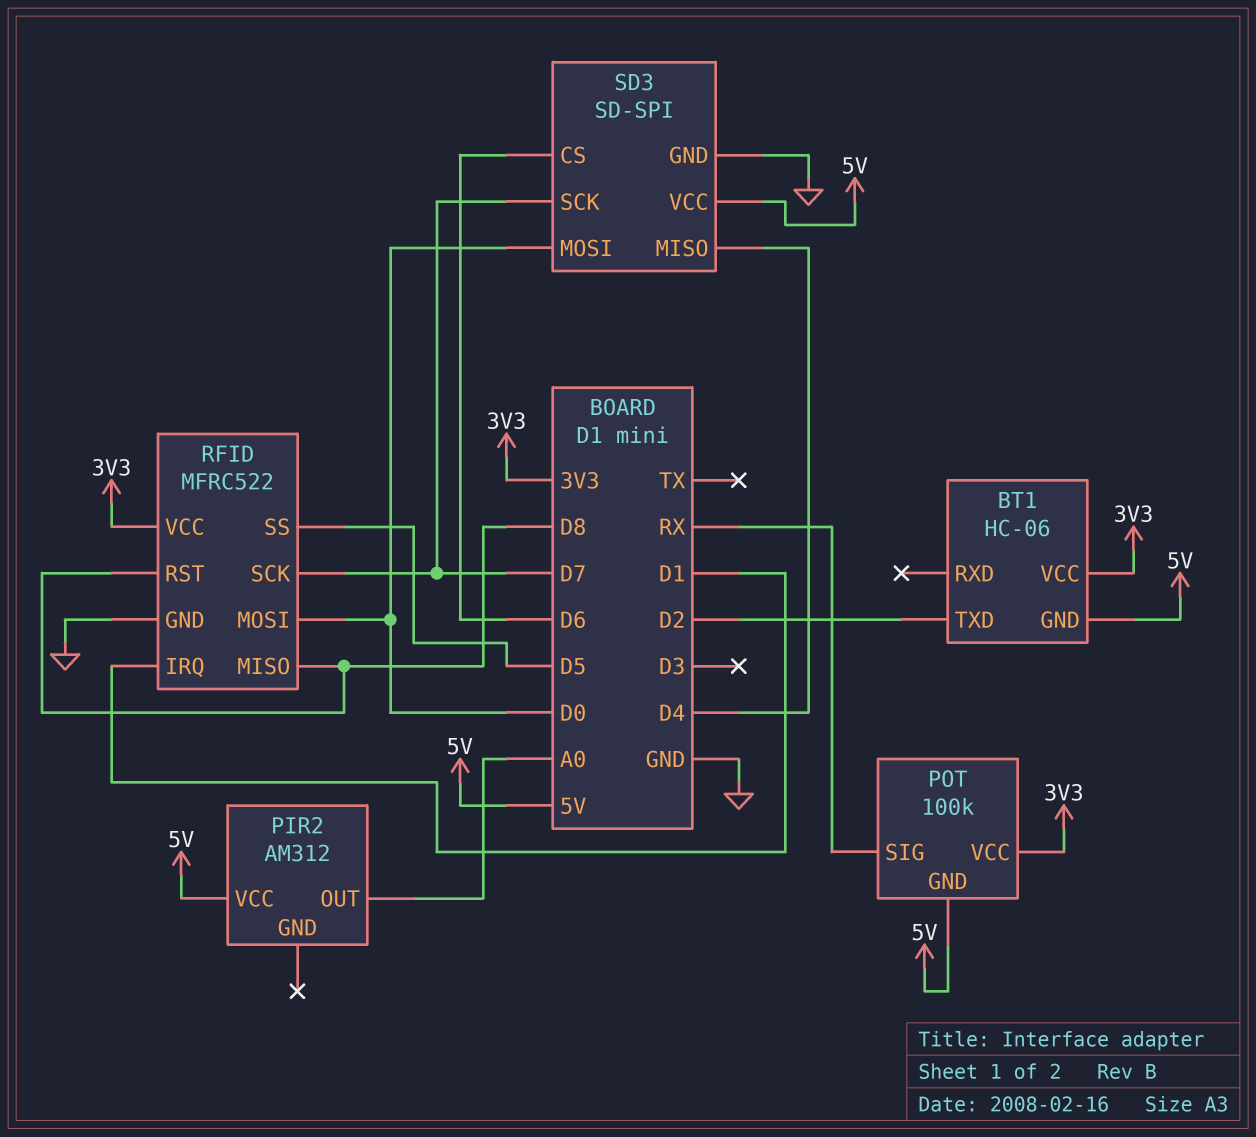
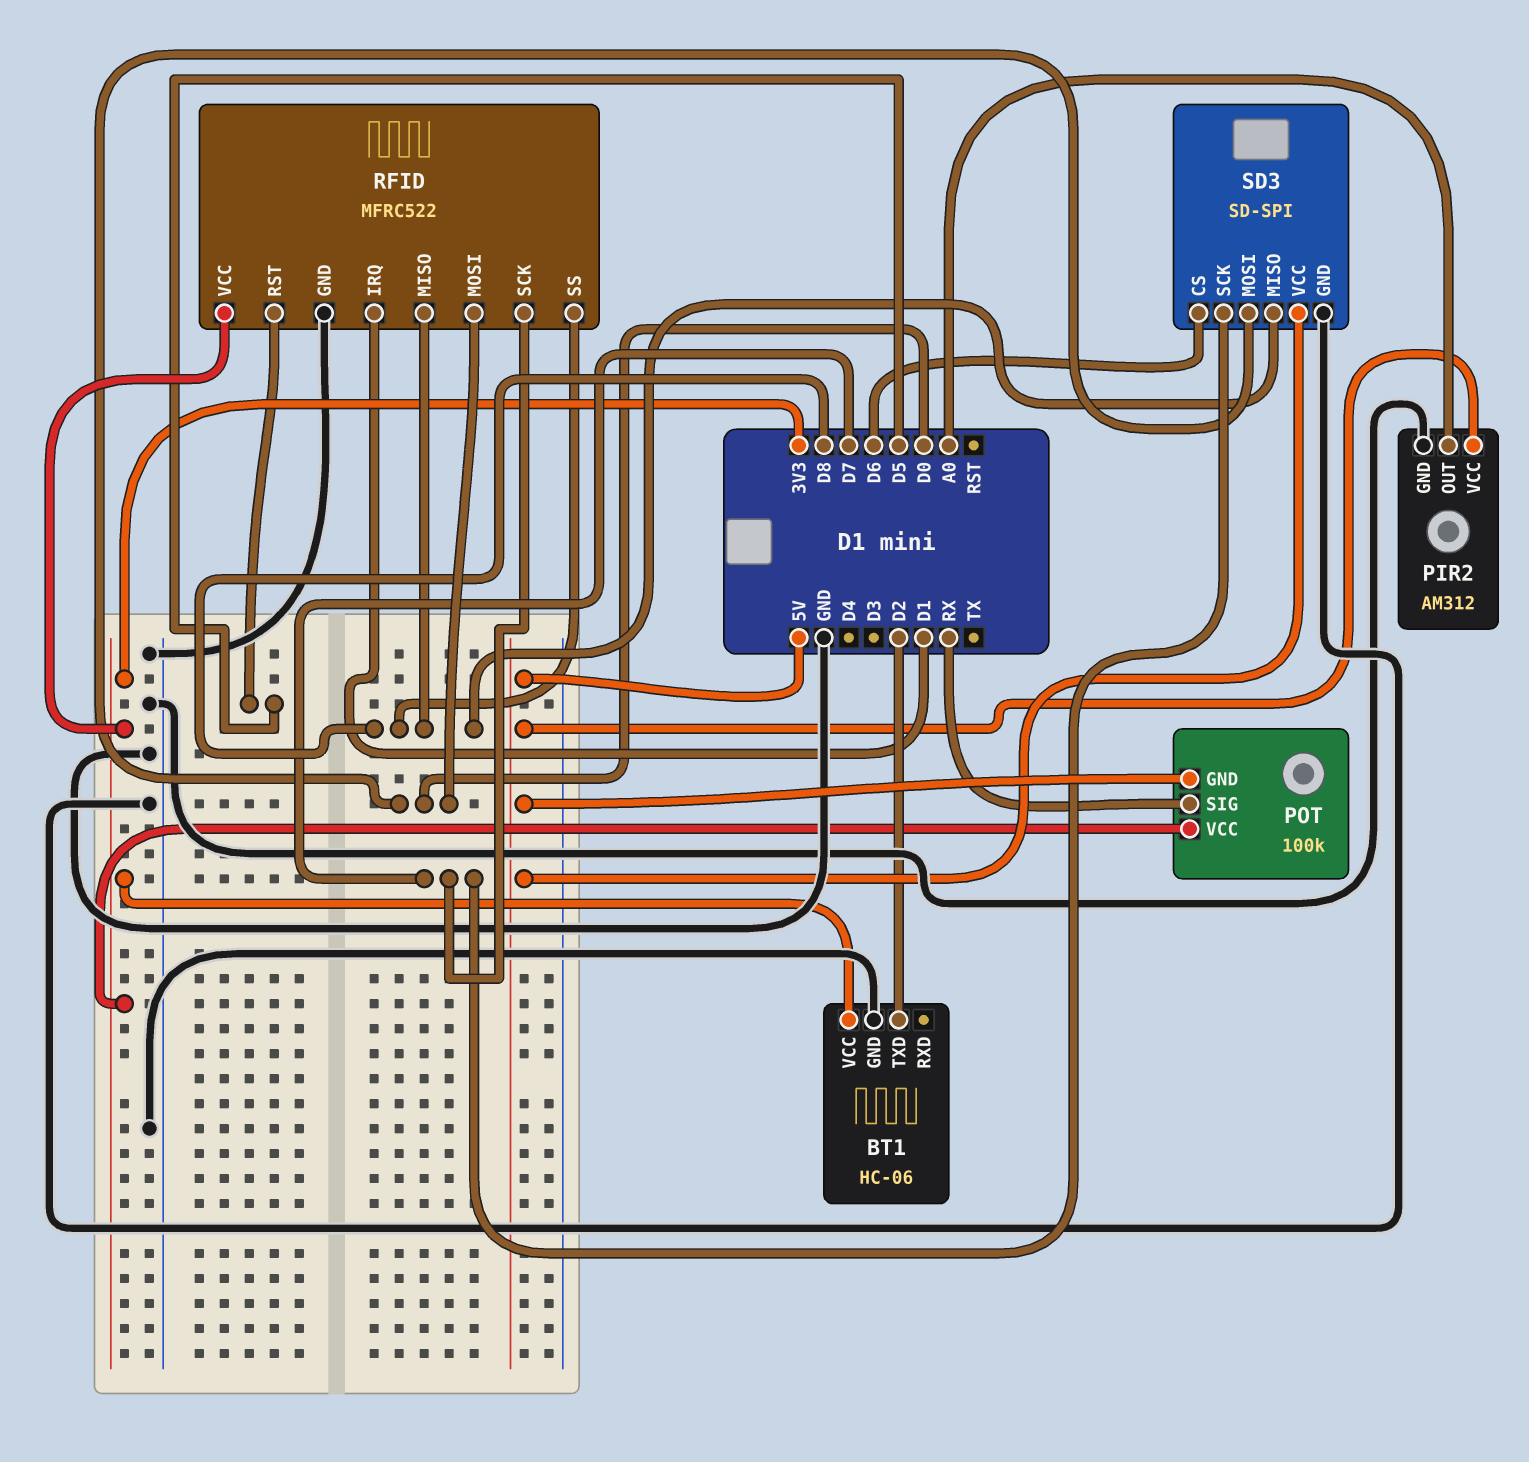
BT1 pin GND: 5V -> GND
PIR2 pin GND: none -> GND
RFID pin RST: D8 -> D5
RFID pin SS: D5 -> D8
SD3 pin MISO: D4 -> D8

